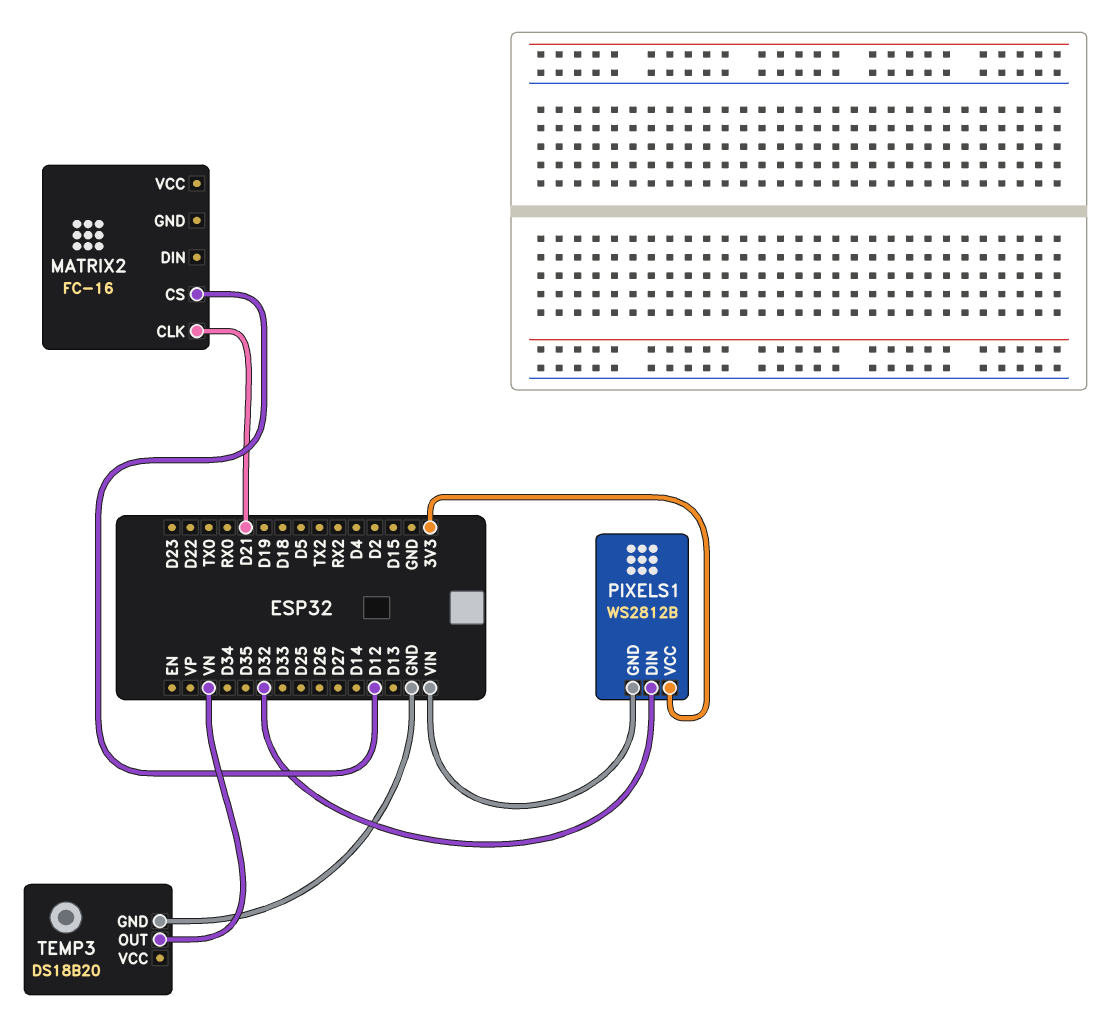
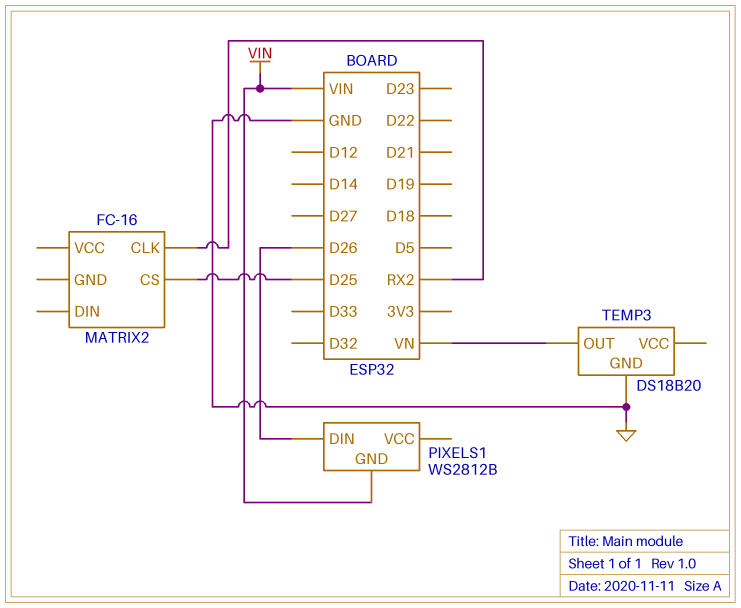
MATRIX2 pin CLK: D21 -> RX2
MATRIX2 pin CS: D12 -> D25
PIXELS1 pin DIN: D32 -> D26
PIXELS1 pin VCC: 3V3 -> none

